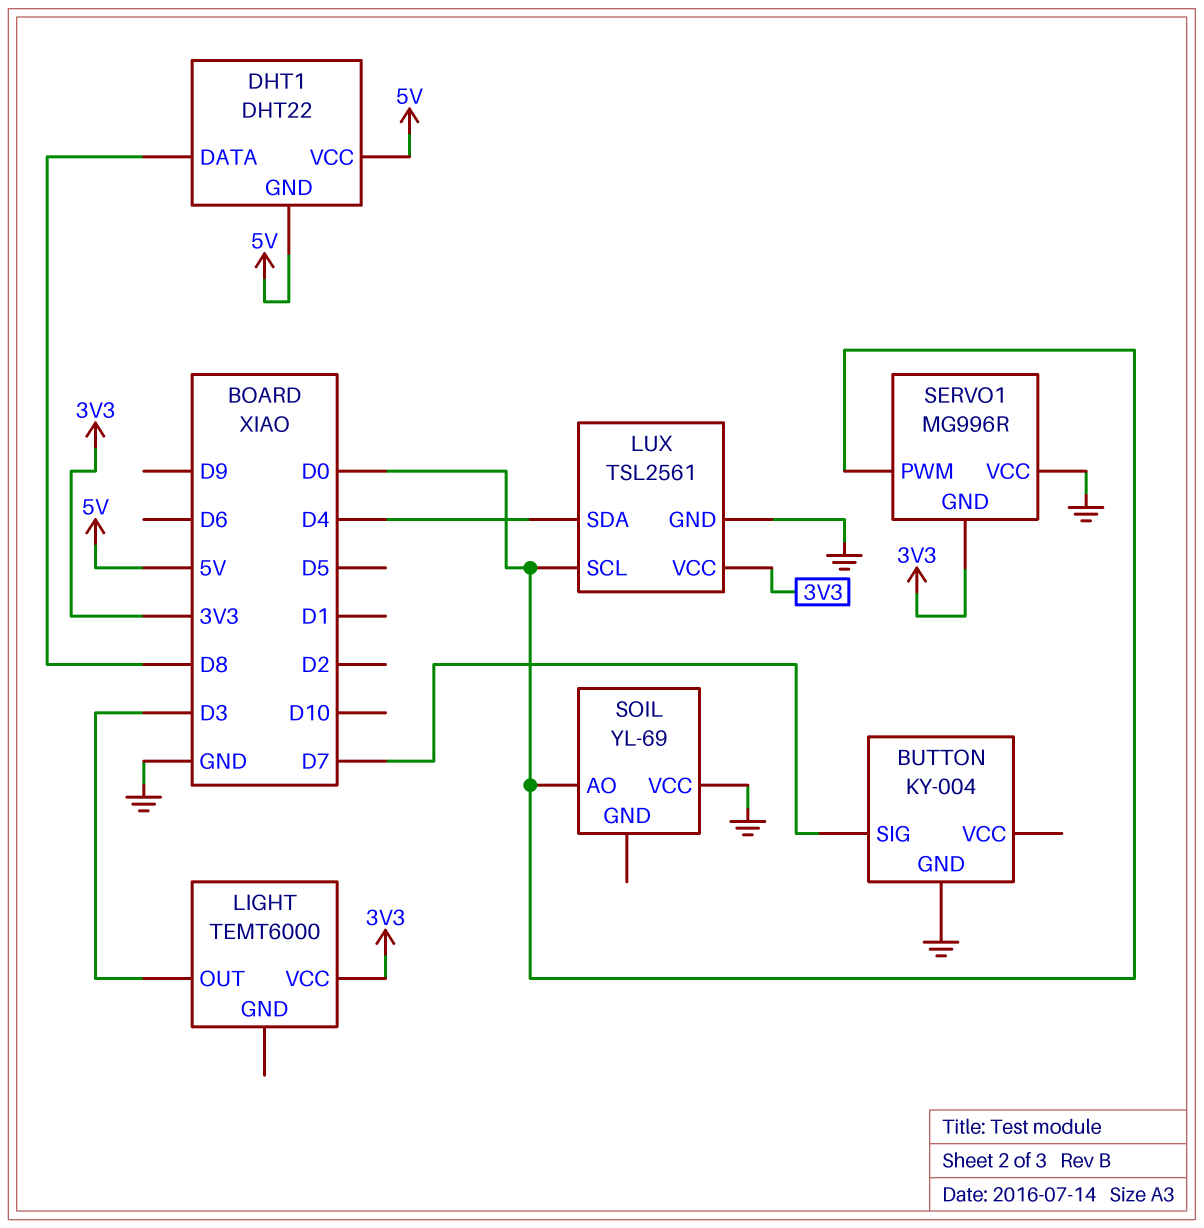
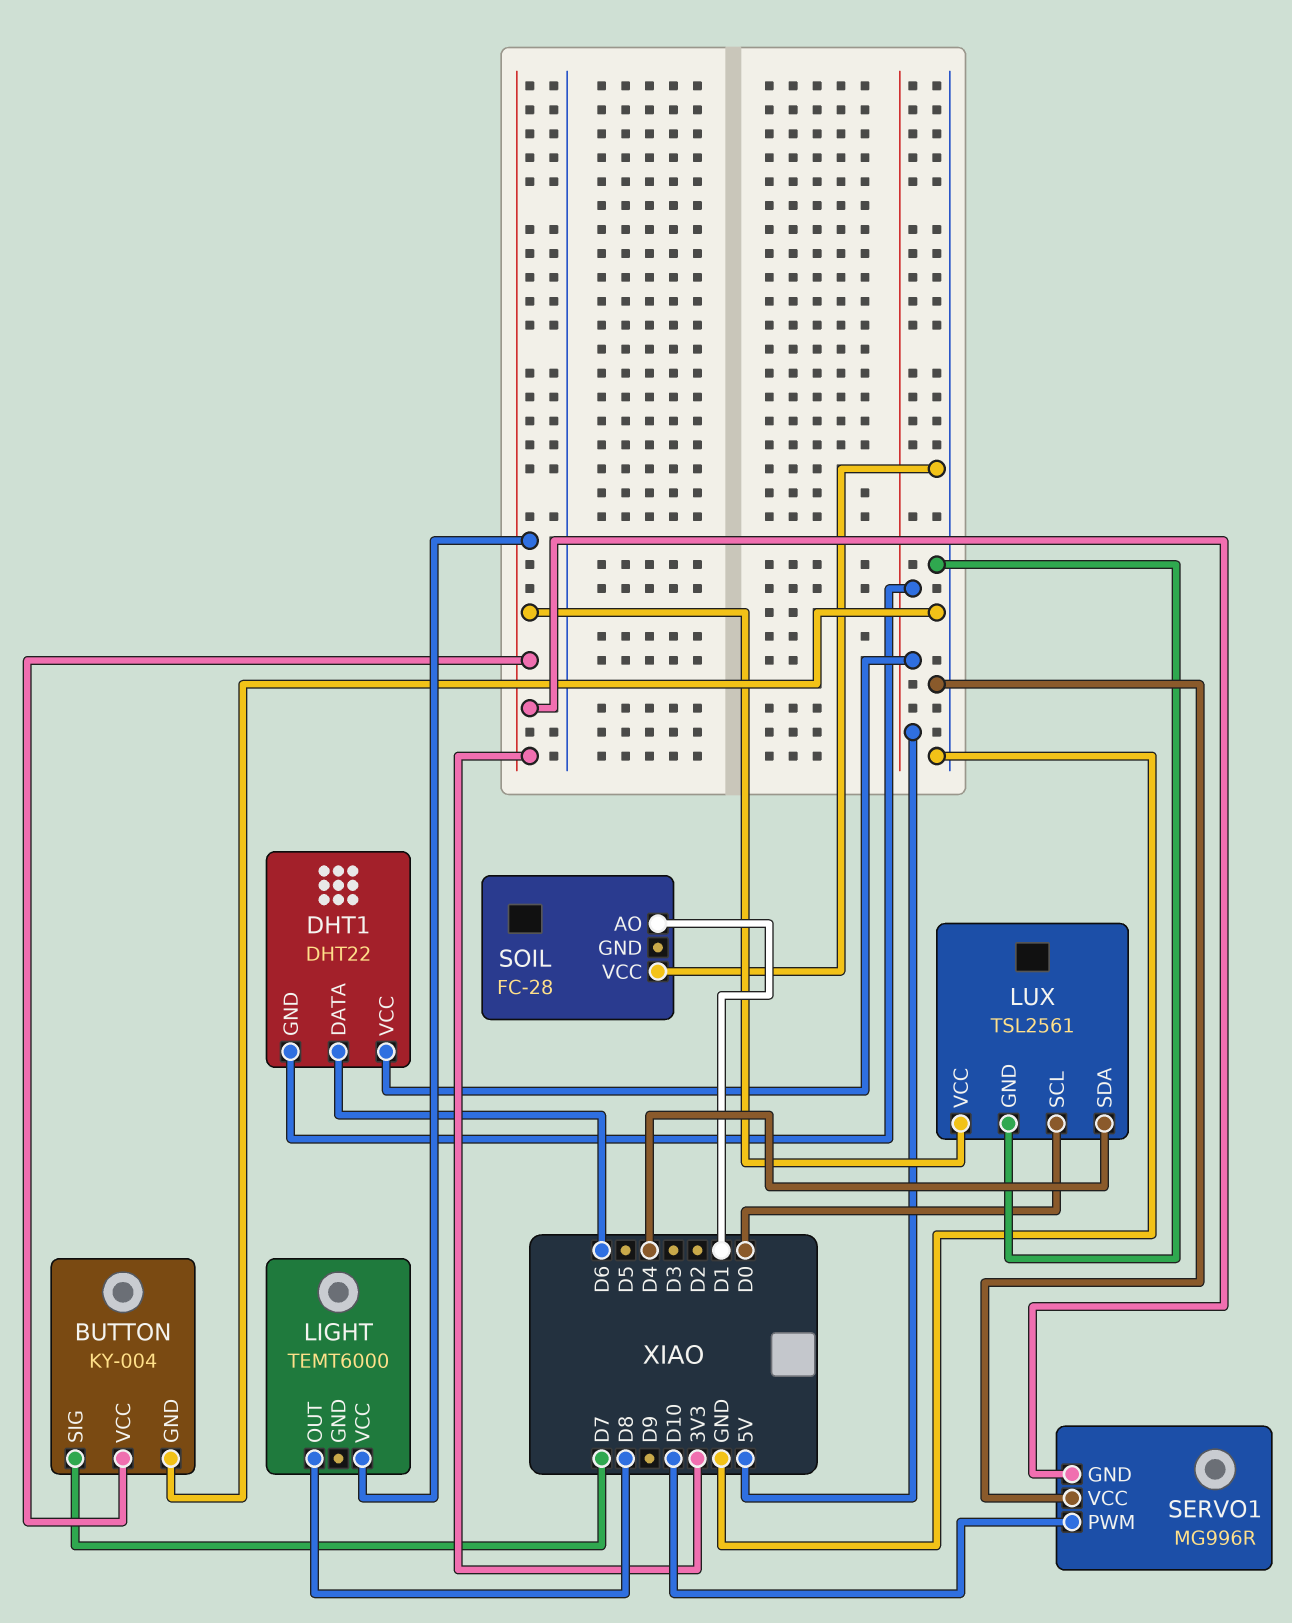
BUTTON pin VCC: none -> 3V3
DHT1 pin DATA: D8 -> D6
LIGHT pin OUT: D3 -> D8
SERVO1 pin PWM: D0 -> D10
SOIL: YL-69 -> FC-28
SOIL pin AO: D0 -> D1

